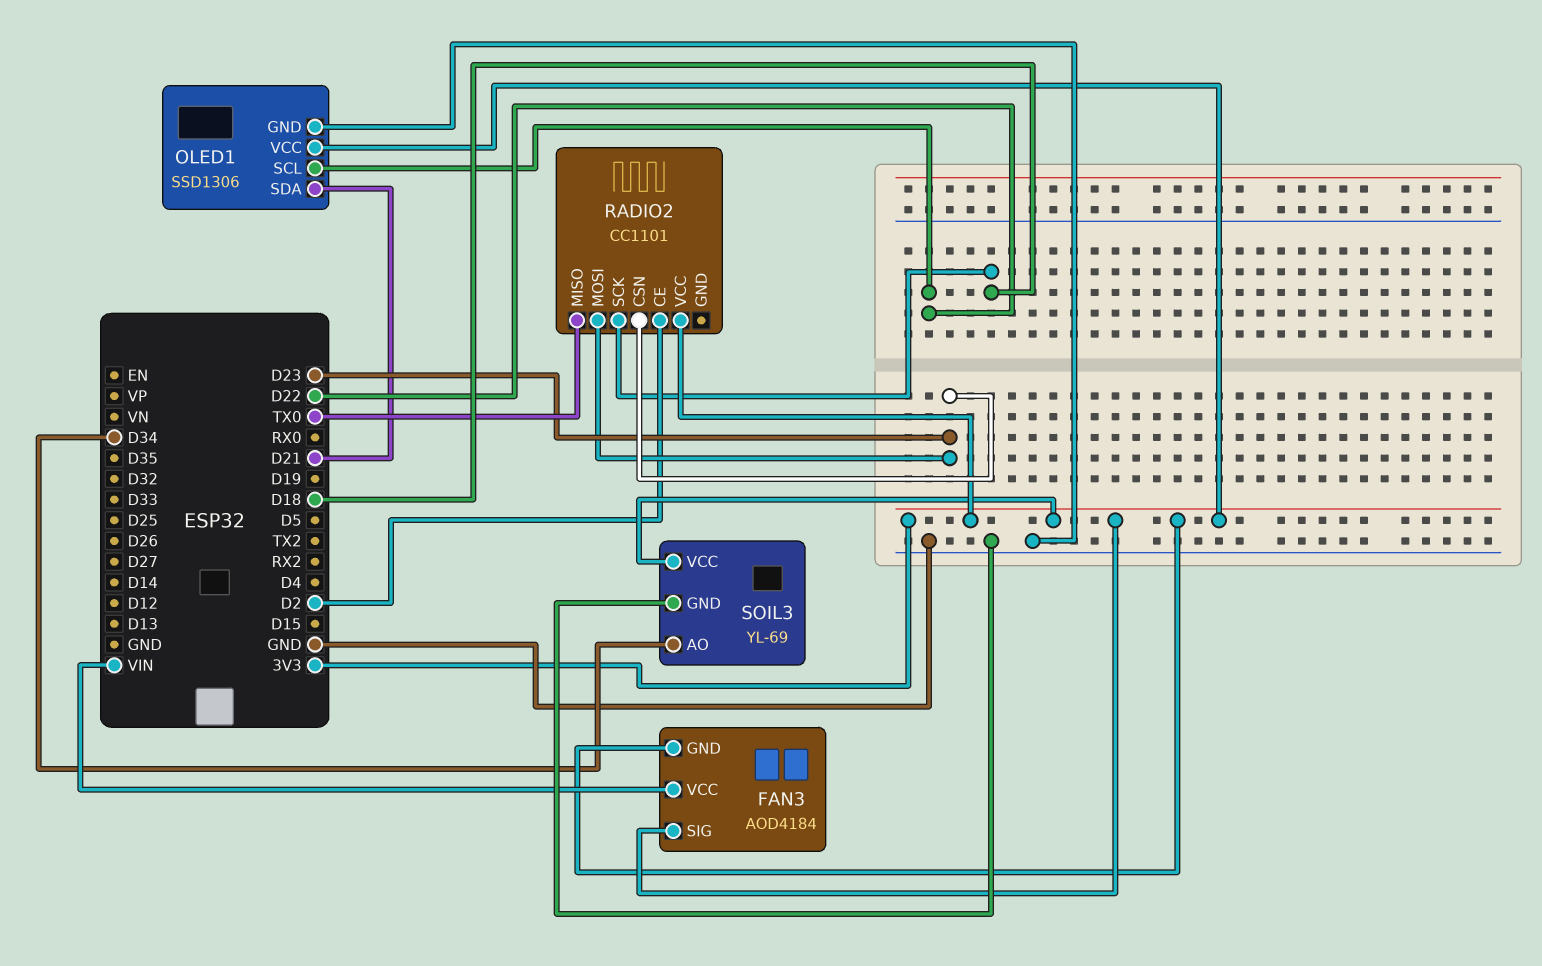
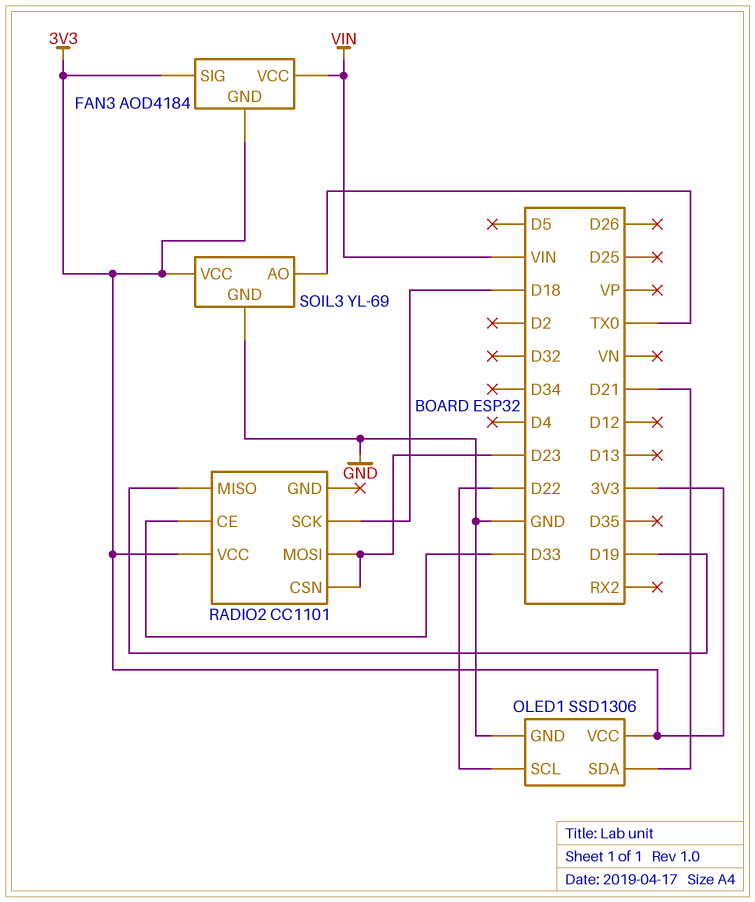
RADIO2 pin CE: D2 -> D33
RADIO2 pin MISO: TX0 -> D19
SOIL3 pin AO: D34 -> TX0

